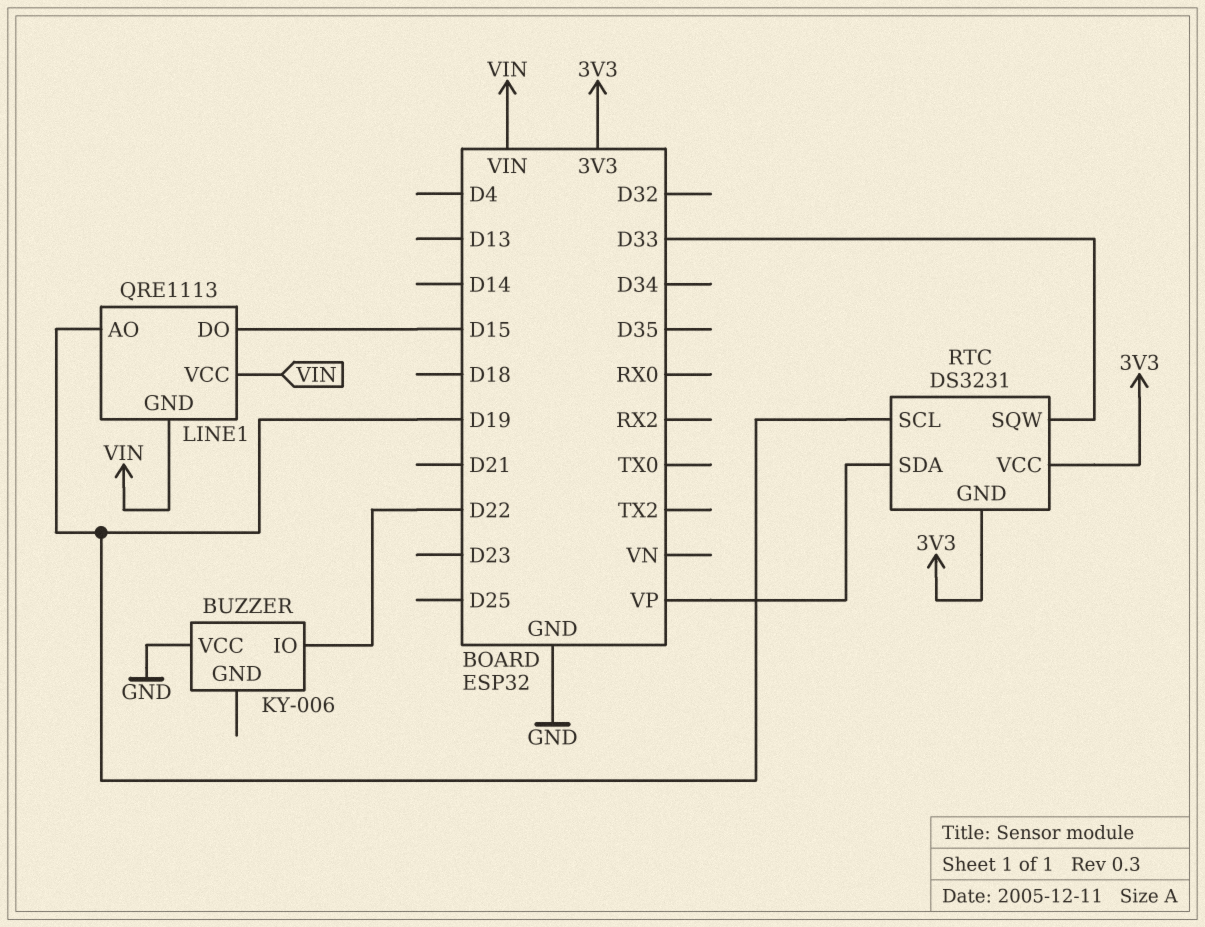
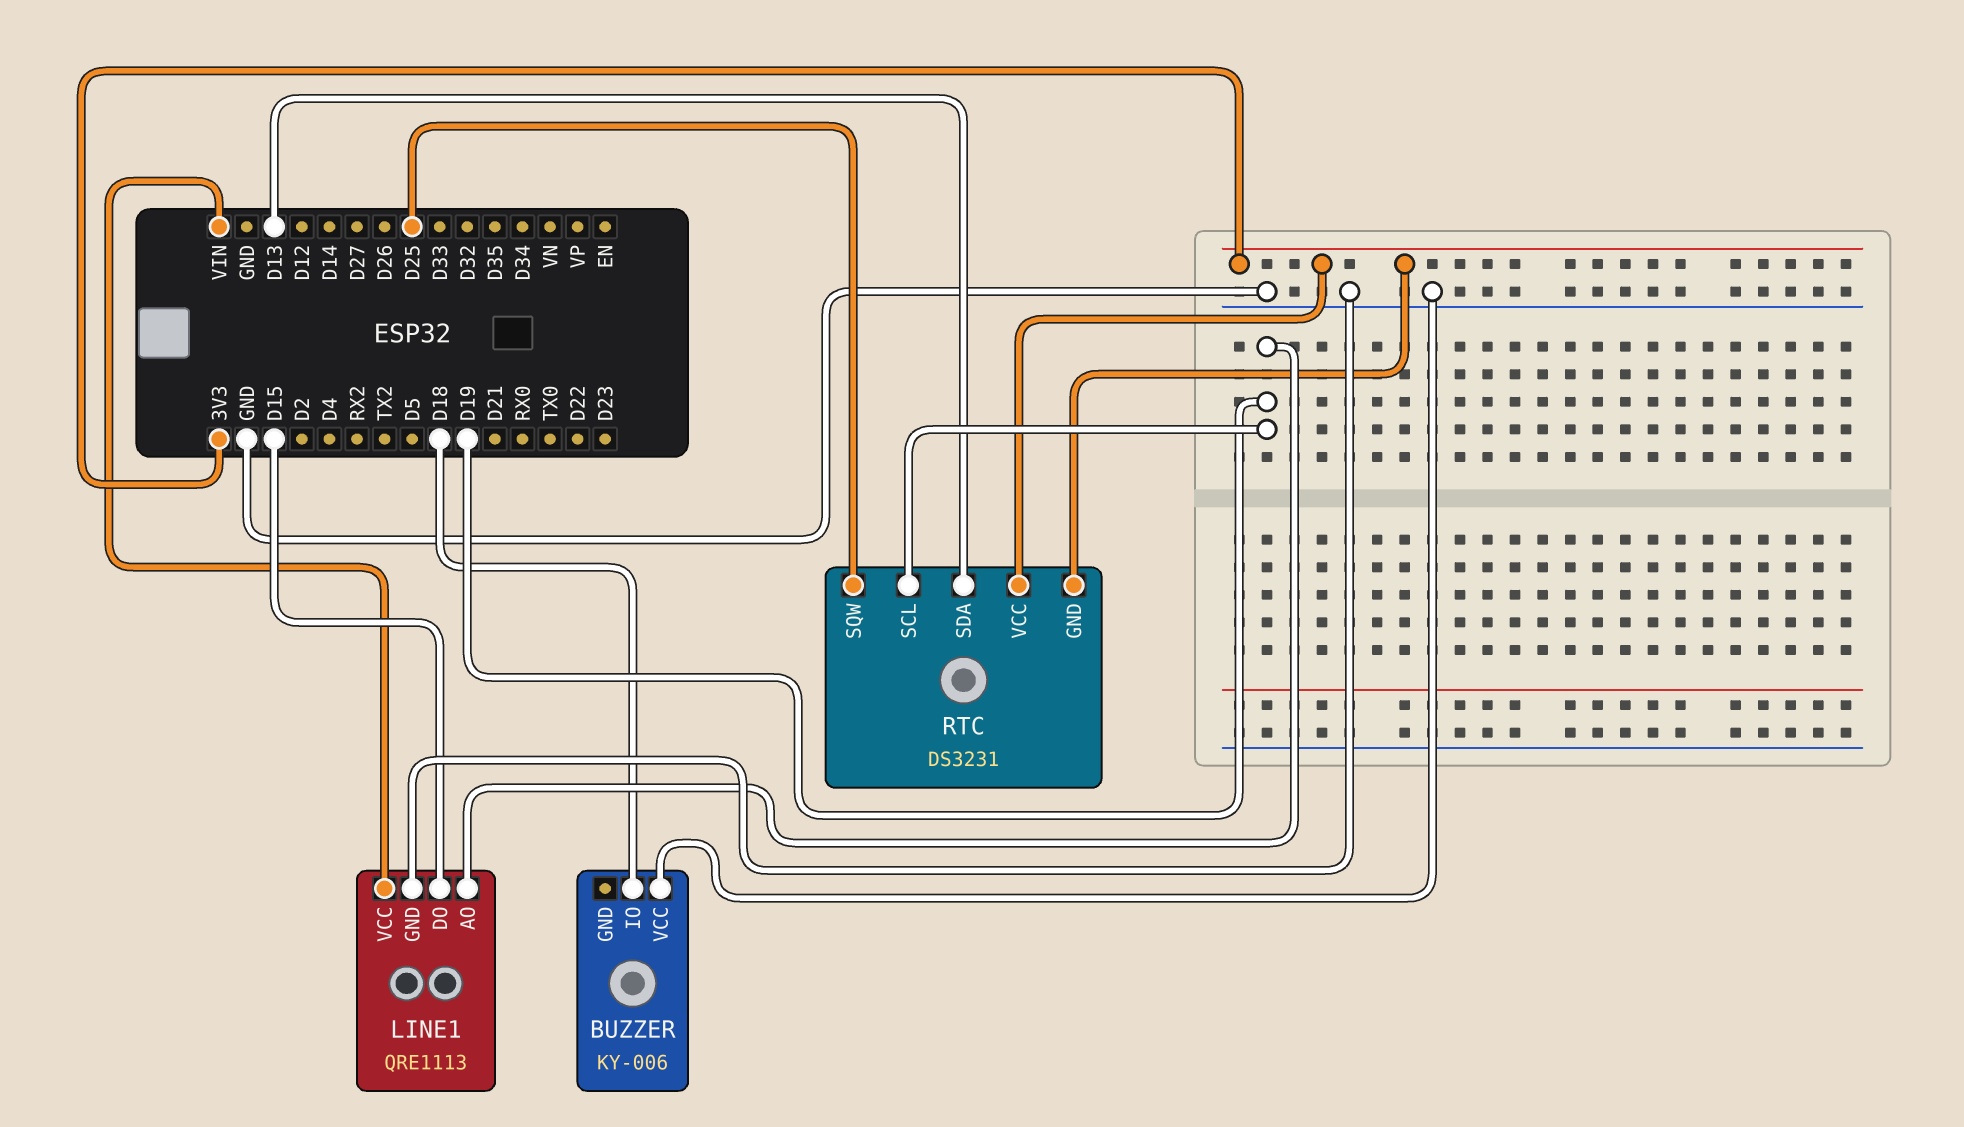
BUZZER pin IO: D22 -> D18
LINE1 pin GND: VIN -> GND
RTC pin SDA: VP -> D13
RTC pin SQW: D33 -> D25

